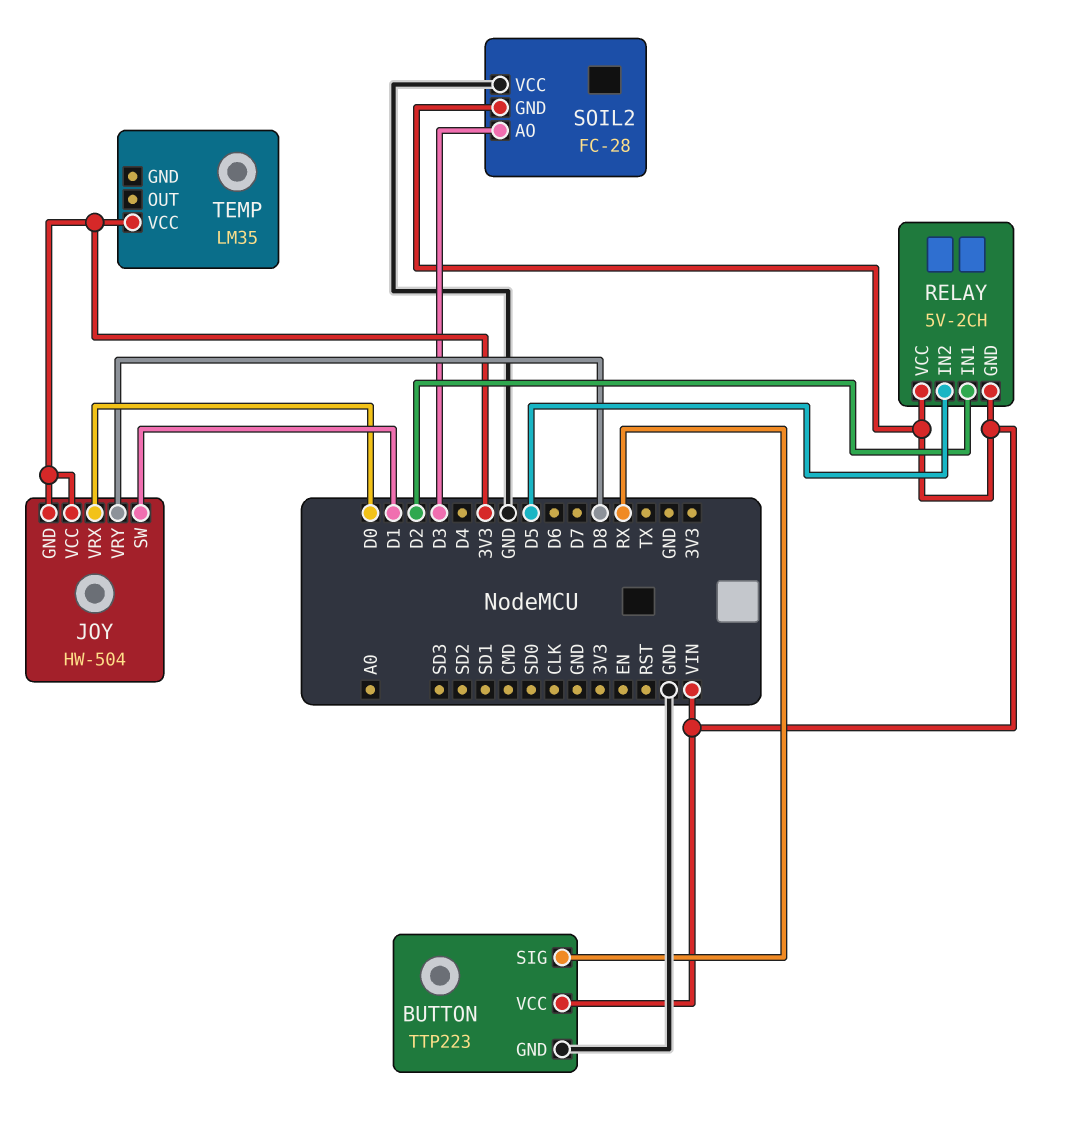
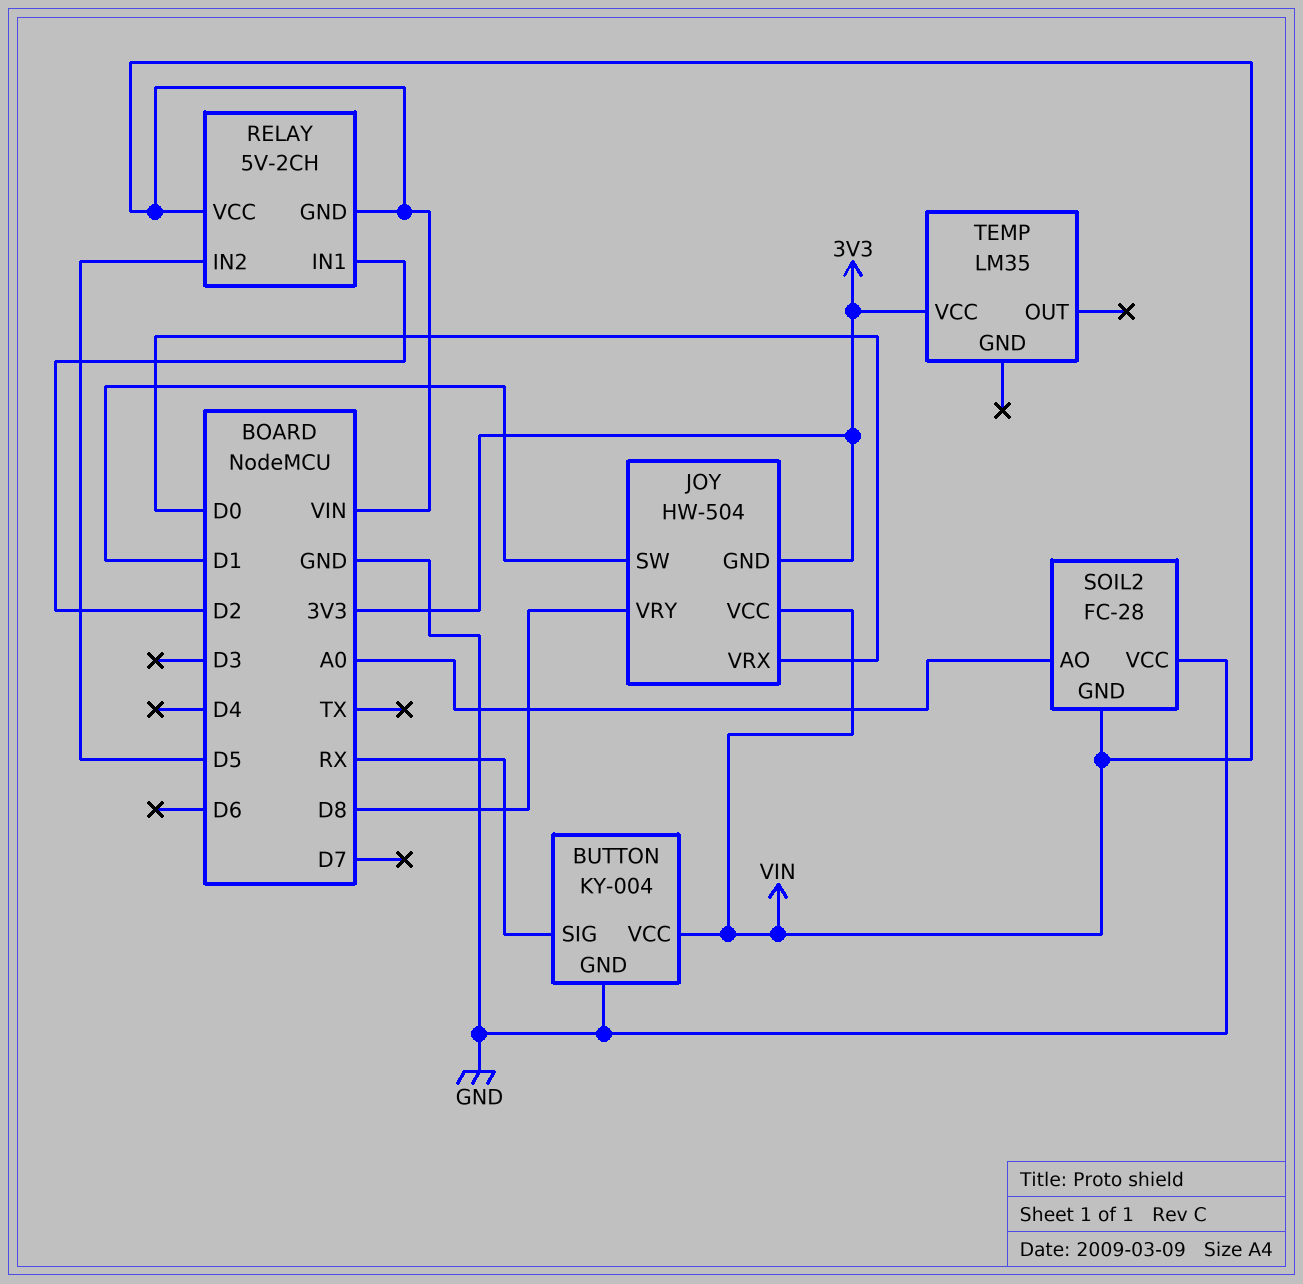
BUTTON: TTP223 -> KY-004
JOY pin VCC: 3V3 -> VIN
SOIL2 pin AO: D3 -> A0

